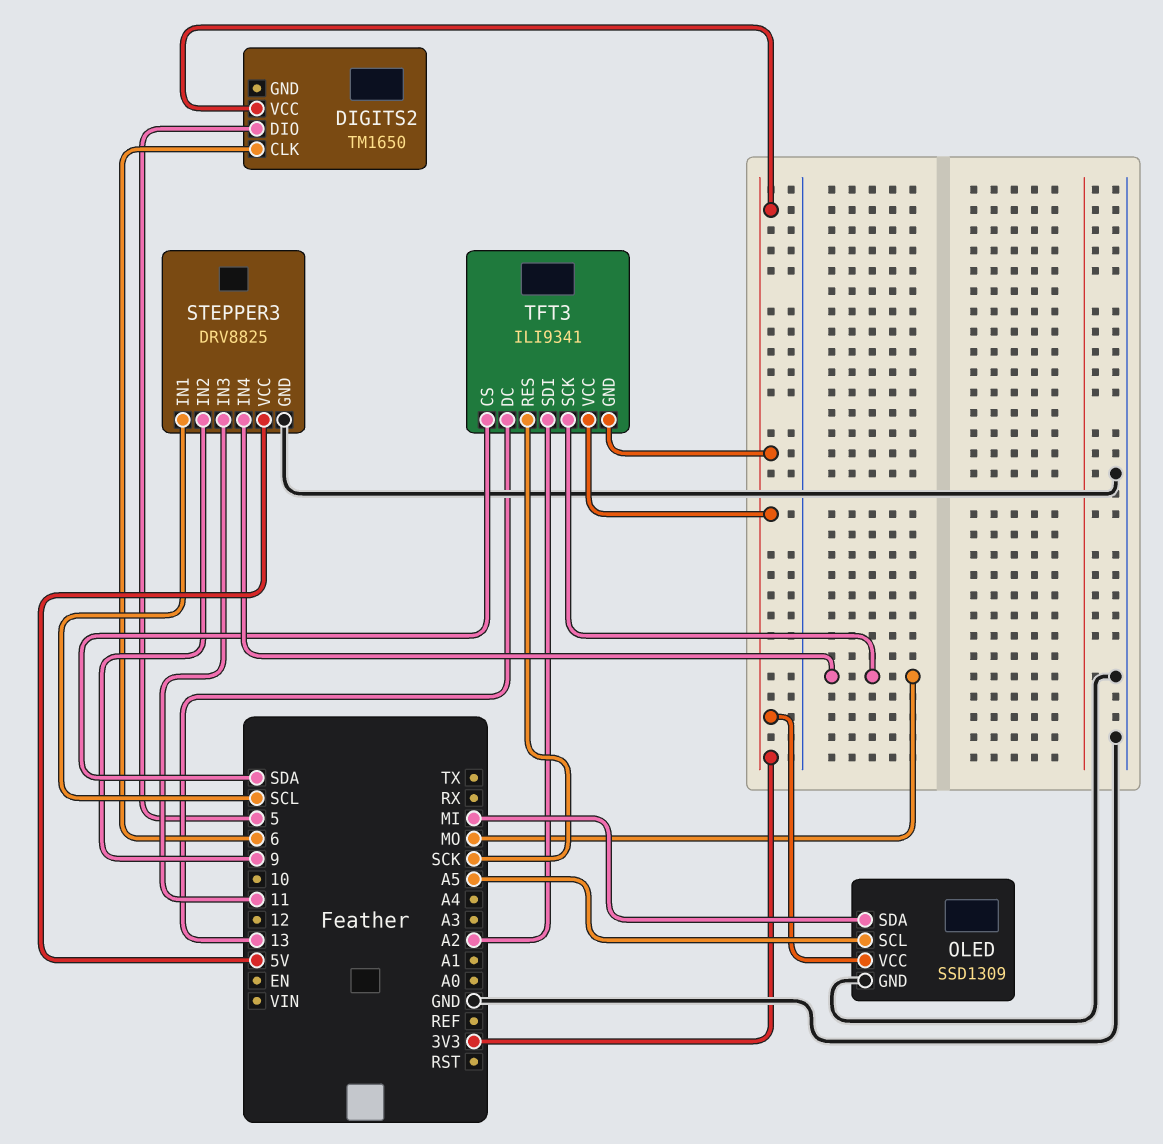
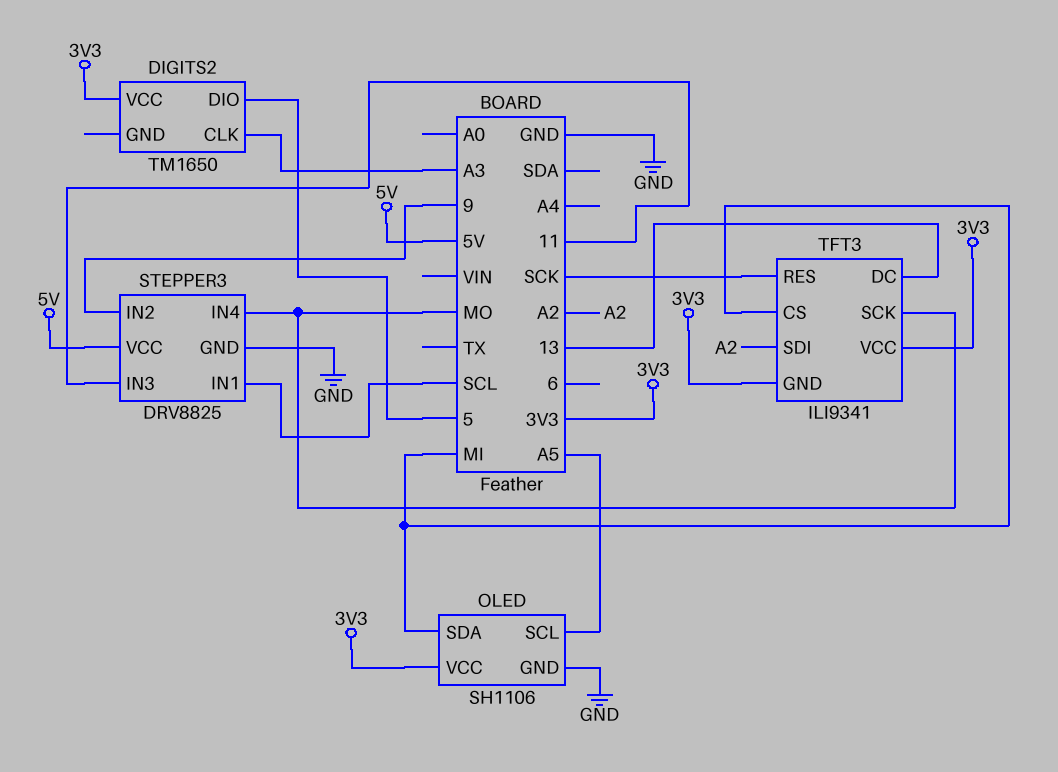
DIGITS2 pin CLK: 6 -> A3
OLED: SSD1309 -> SH1106
TFT3 pin CS: SDA -> MI

